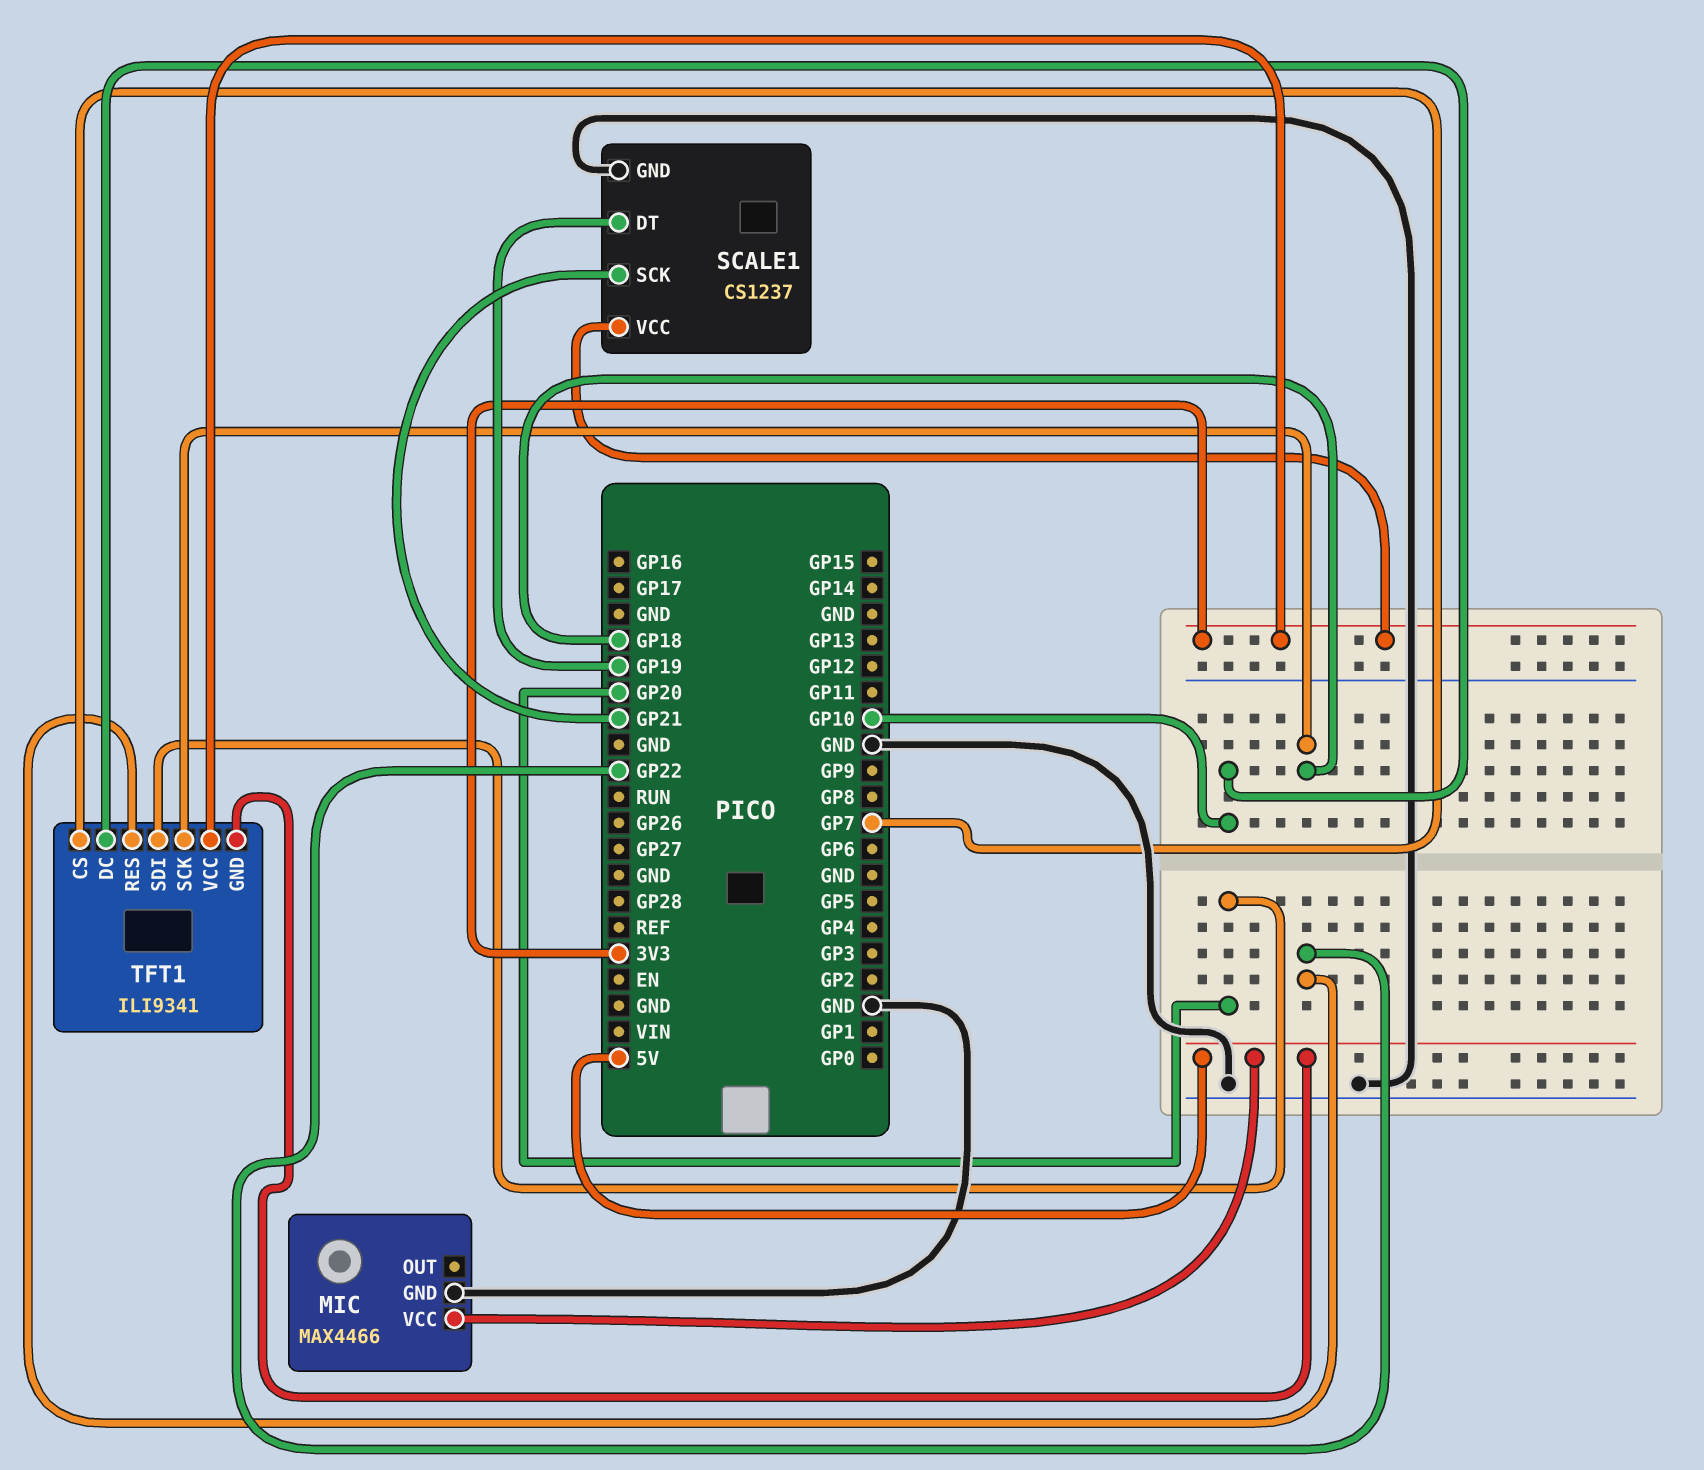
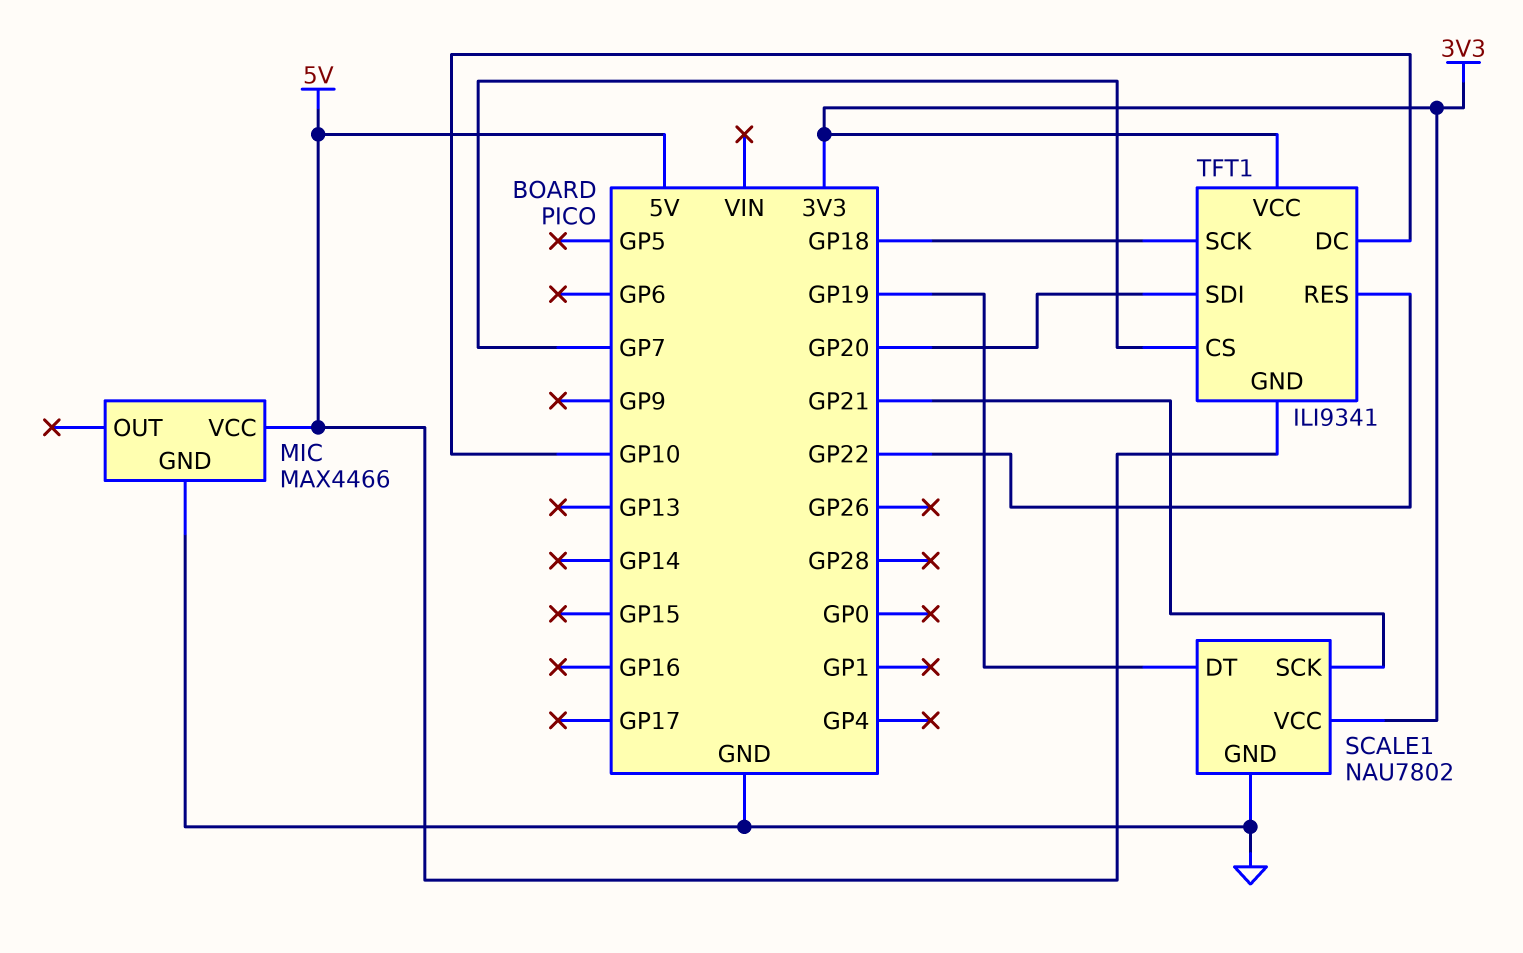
SCALE1: CS1237 -> NAU7802

